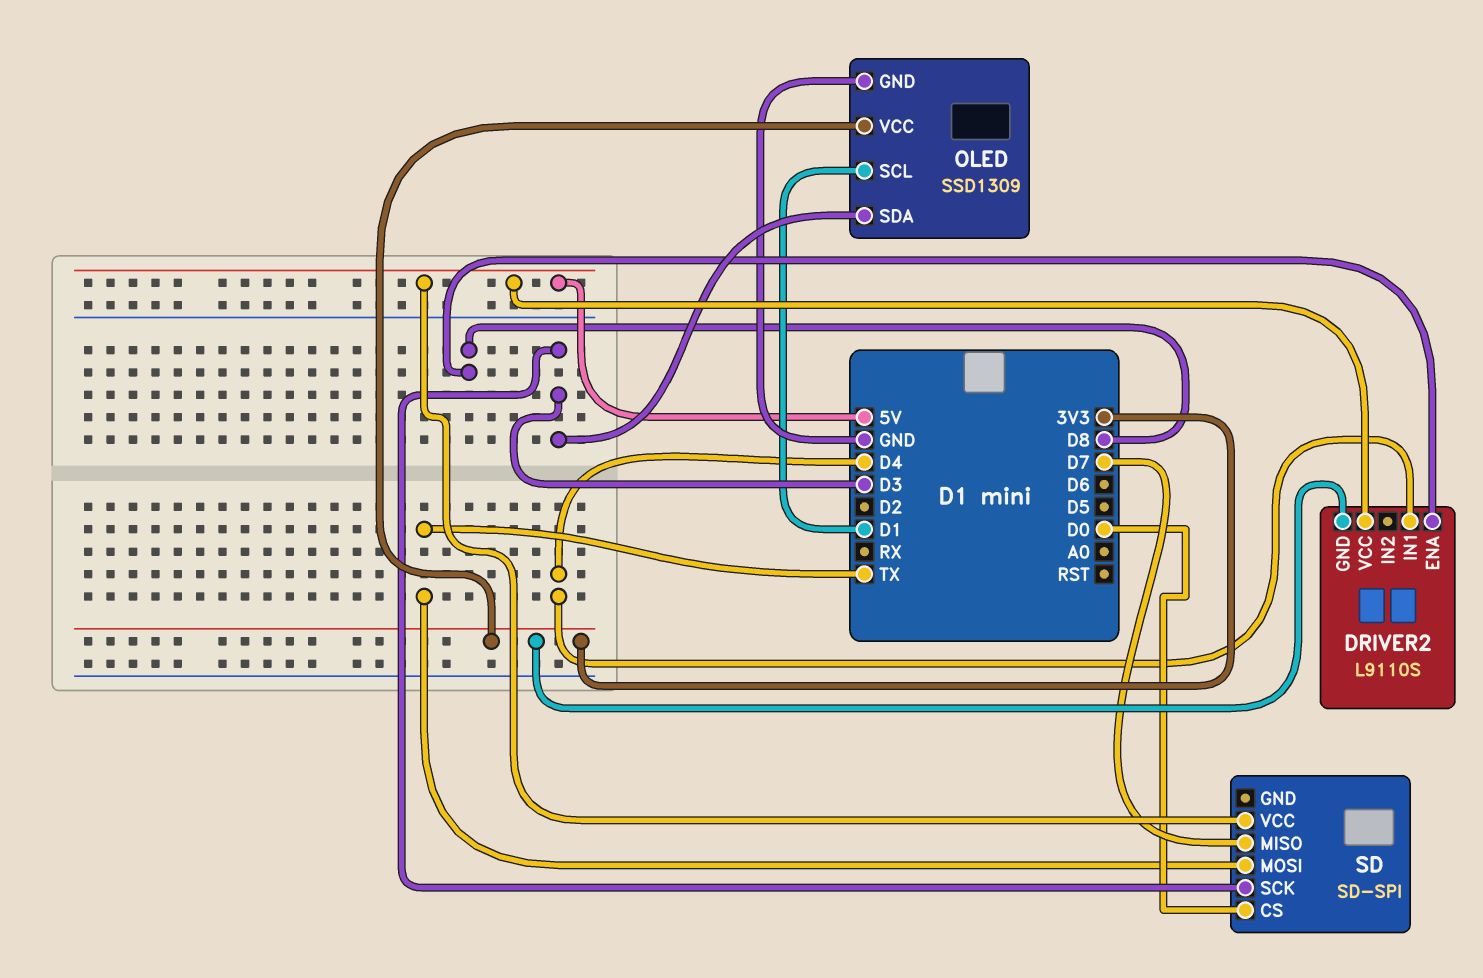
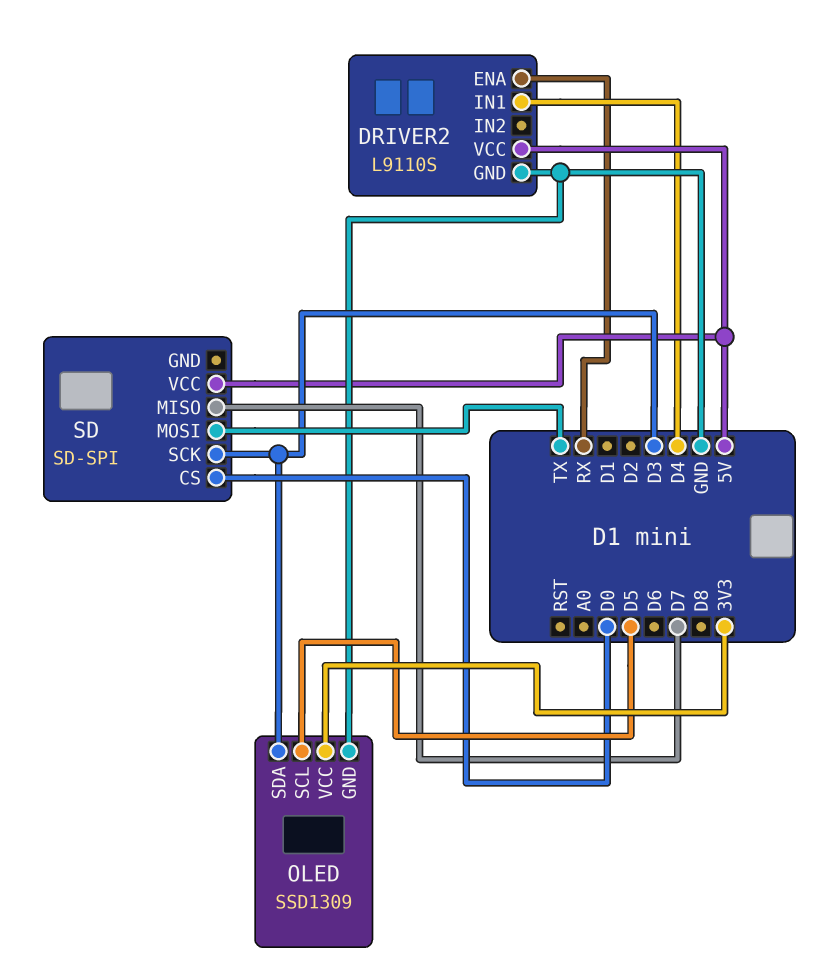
DRIVER2 pin ENA: D8 -> RX
DRIVER2 pin GND: 3V3 -> GND
OLED pin SCL: D1 -> D5

